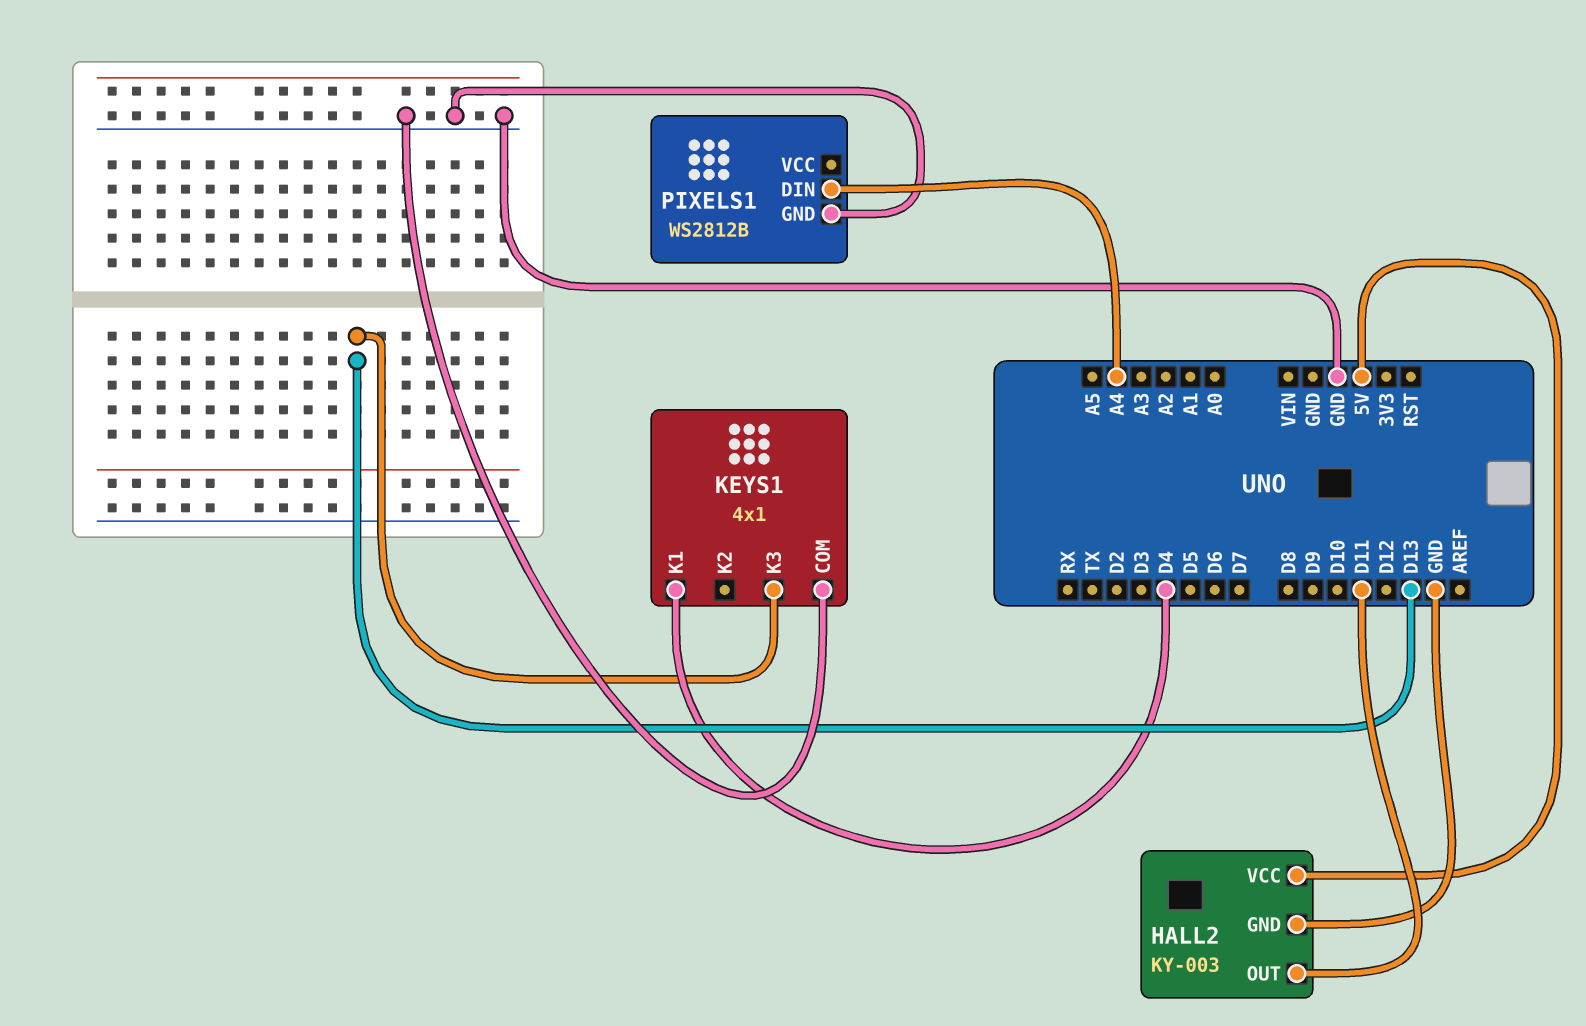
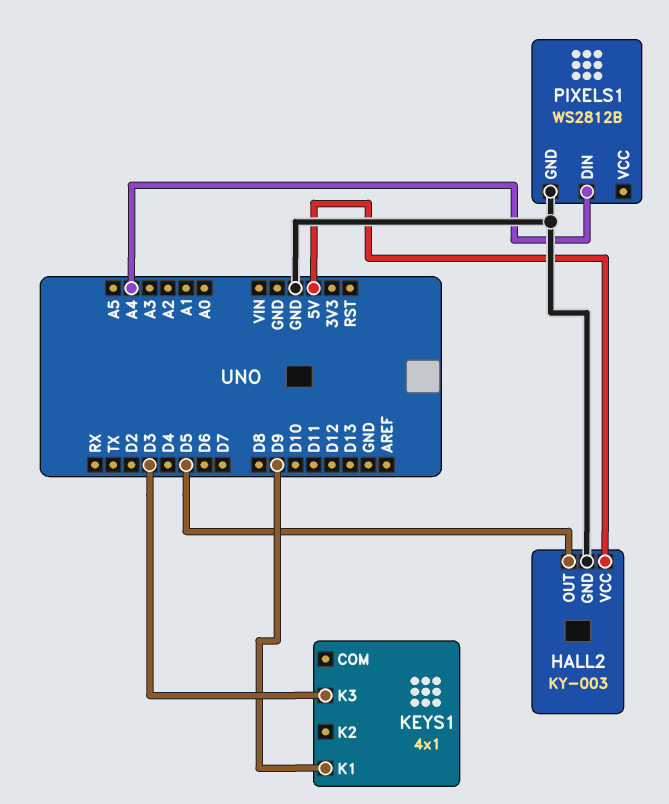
HALL2 pin OUT: D11 -> D5
KEYS1 pin COM: GND -> none
KEYS1 pin K1: D4 -> D9
KEYS1 pin K3: D13 -> D3

